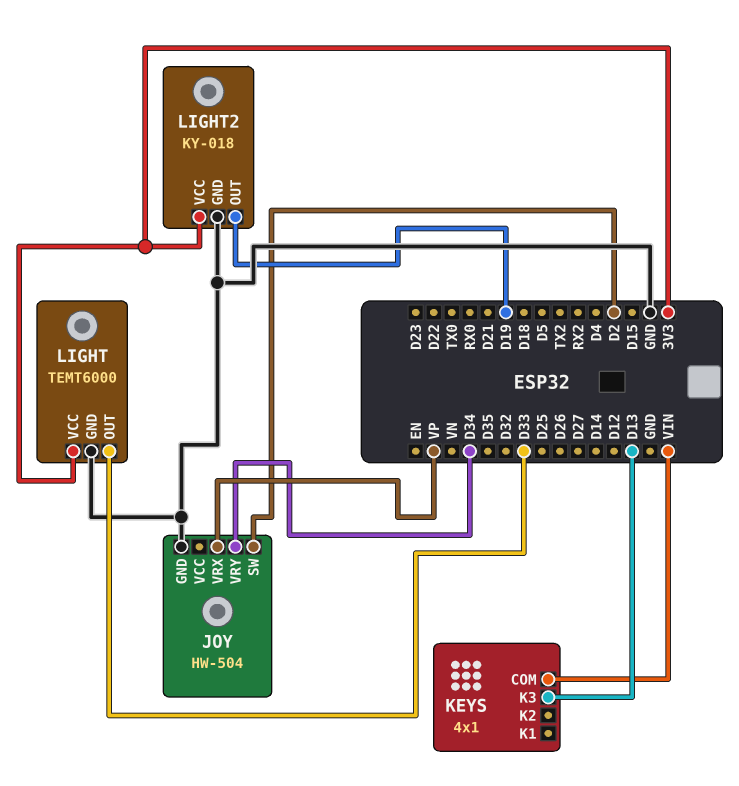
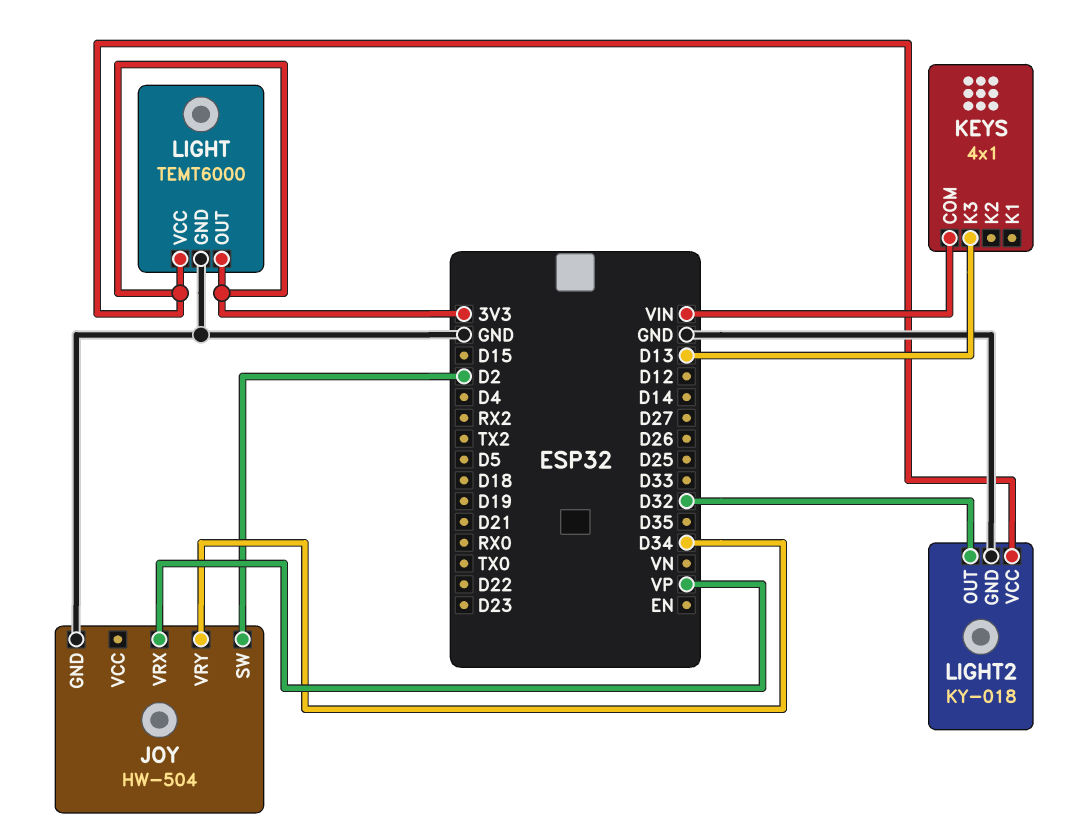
LIGHT pin OUT: D33 -> 3V3
LIGHT2 pin OUT: D19 -> D32

